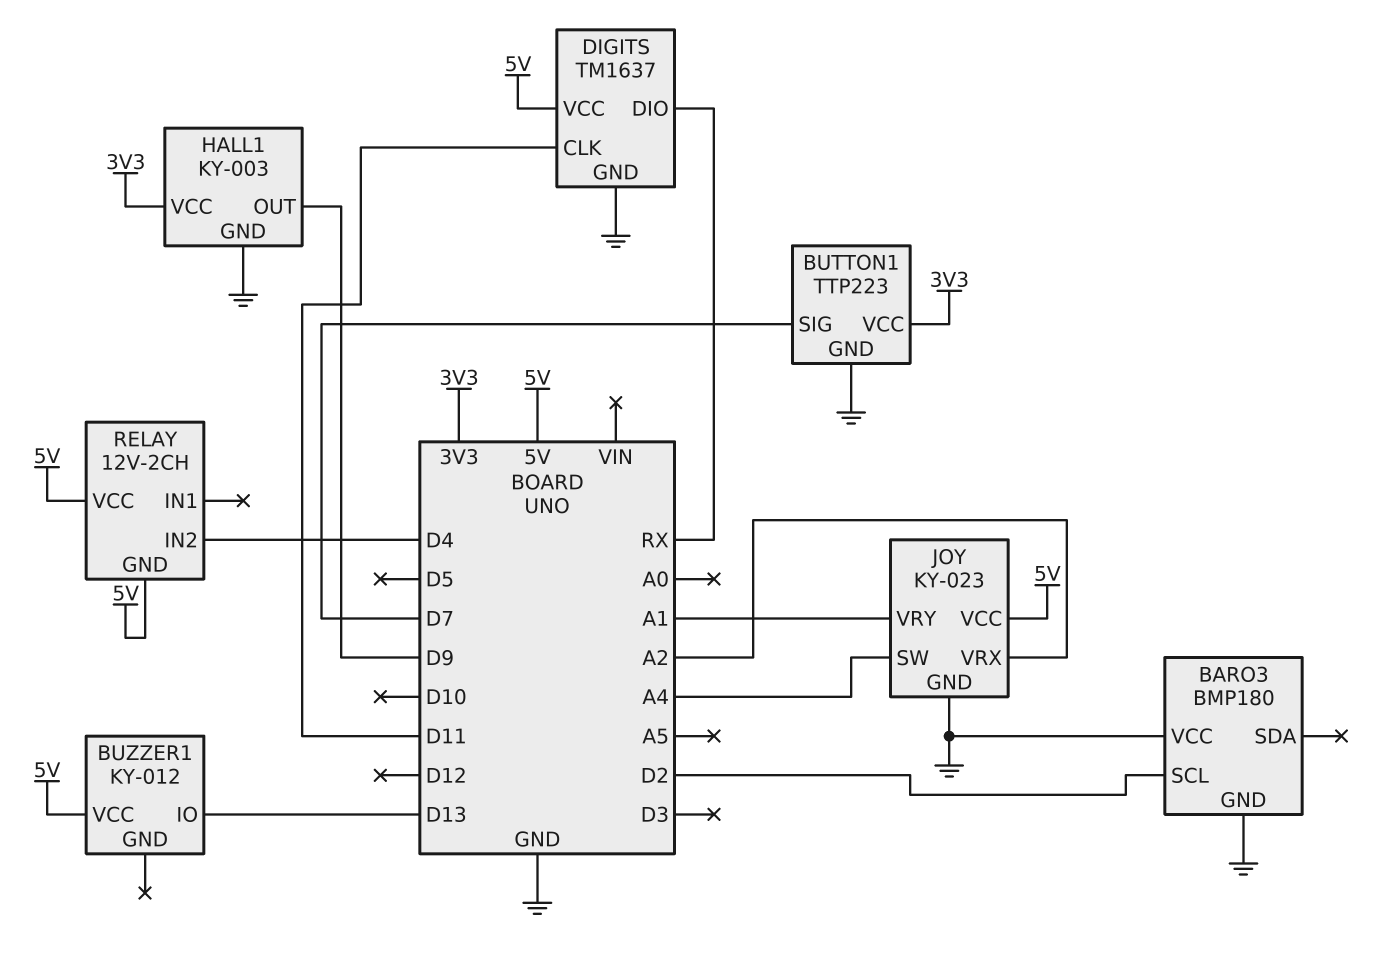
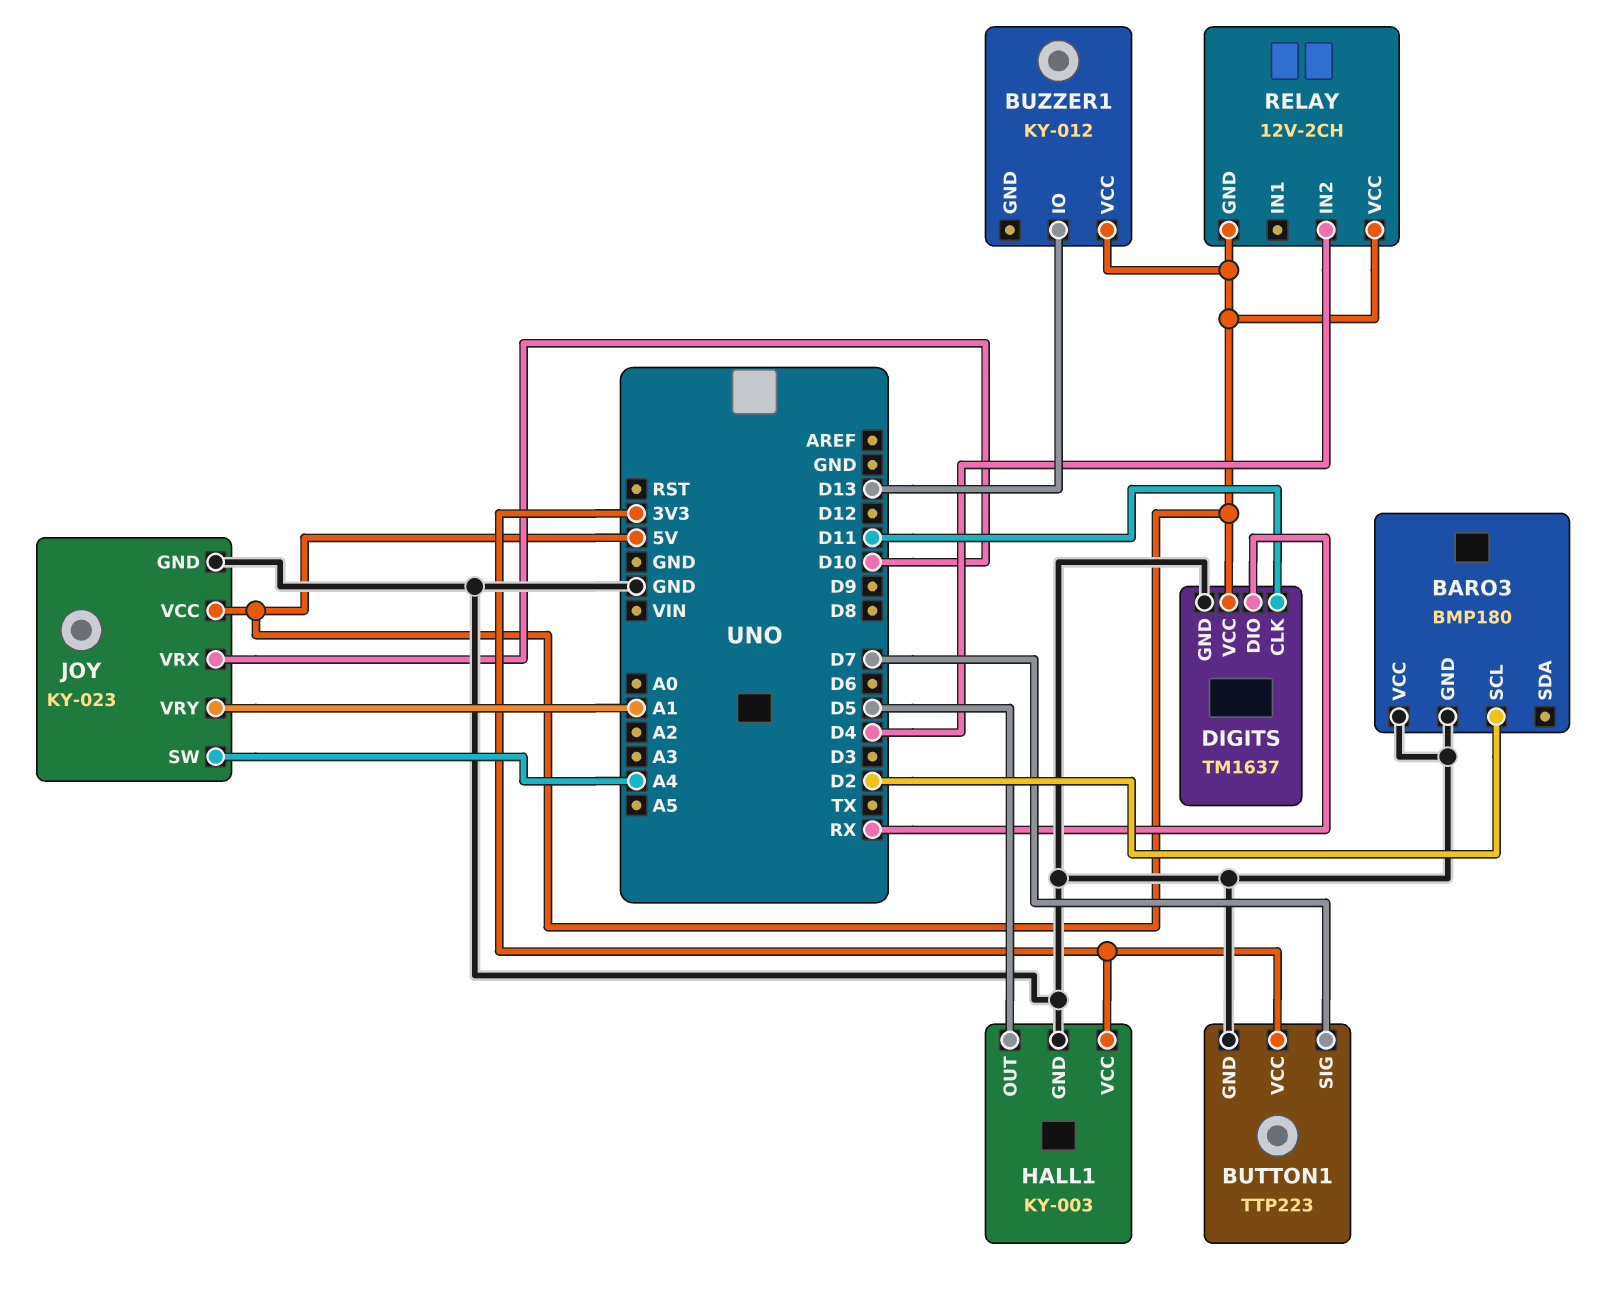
HALL1 pin OUT: D9 -> D5
JOY pin VRX: A2 -> D10

